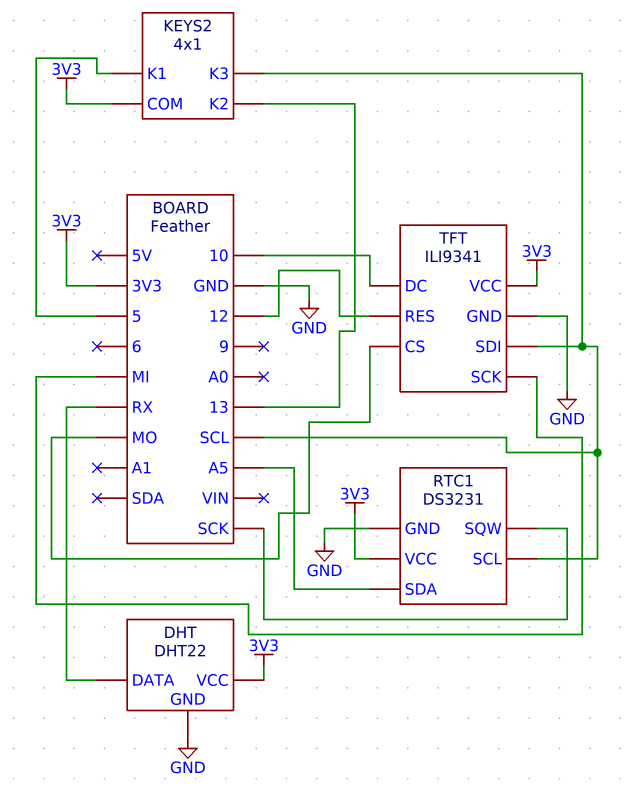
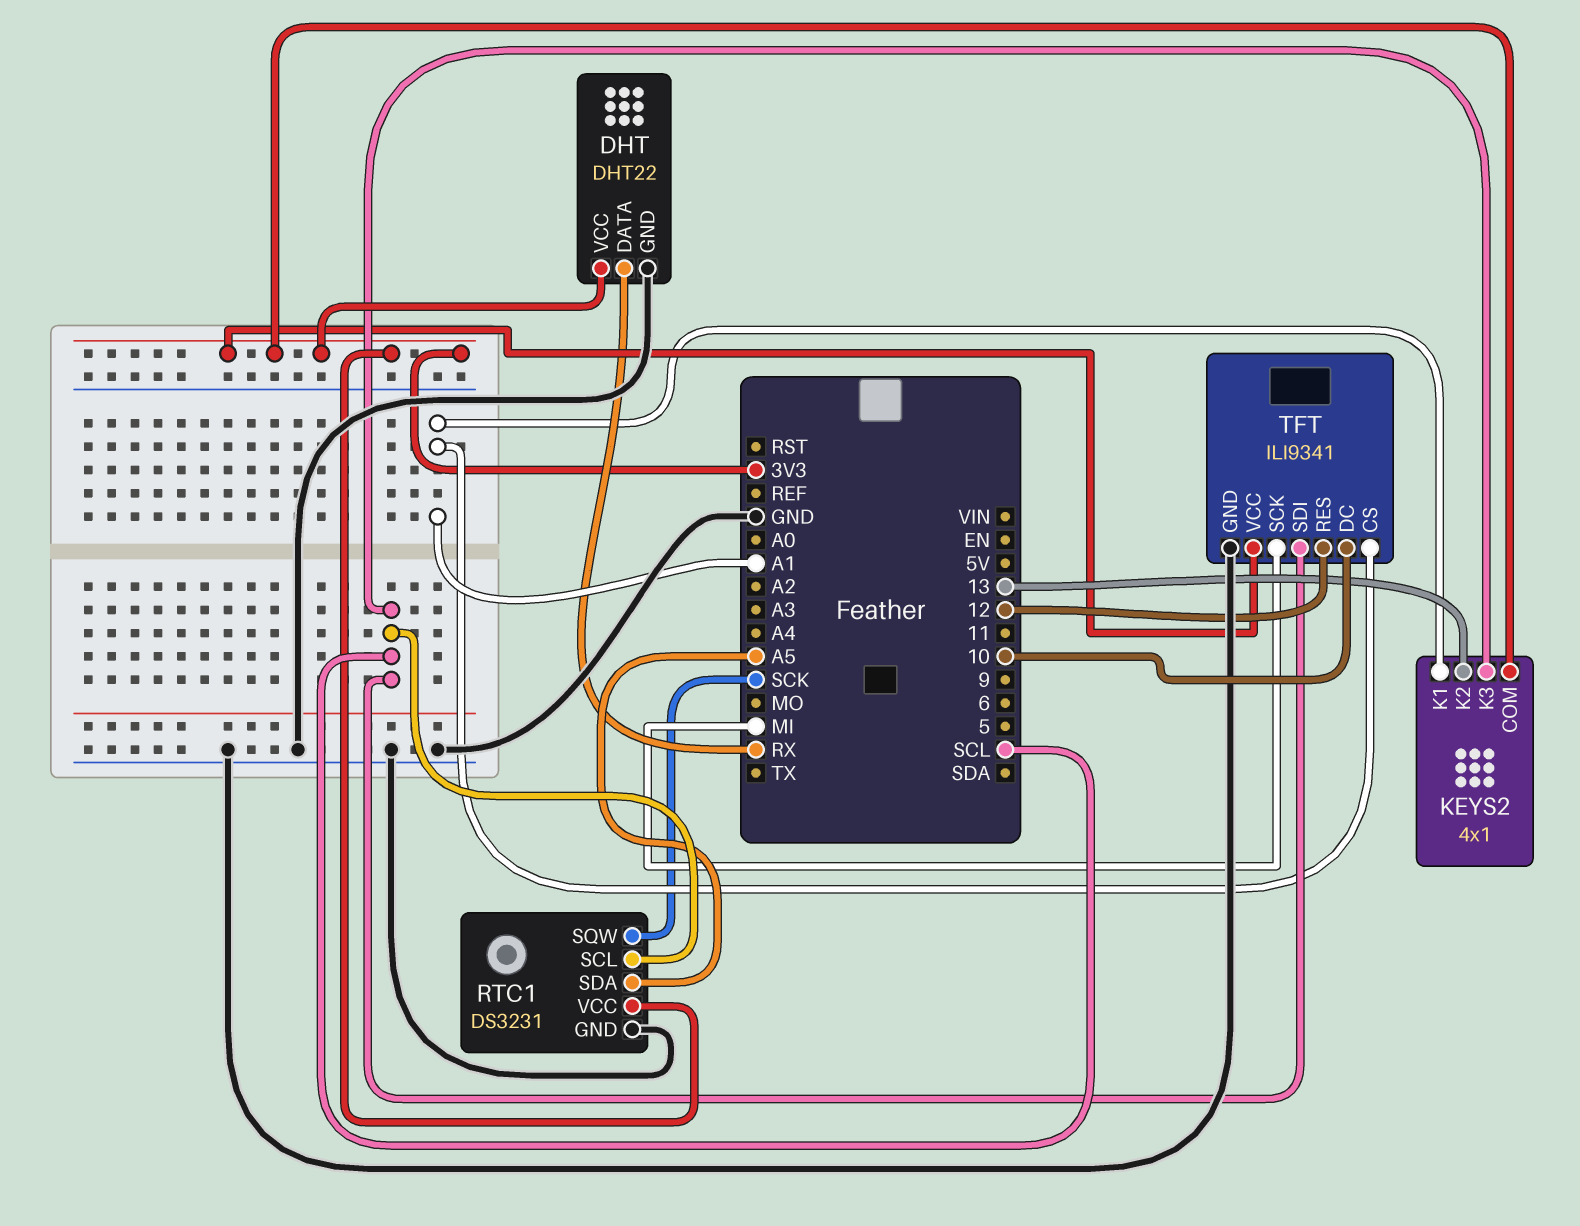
KEYS2 pin K1: 5 -> A1
TFT pin CS: MO -> A1

